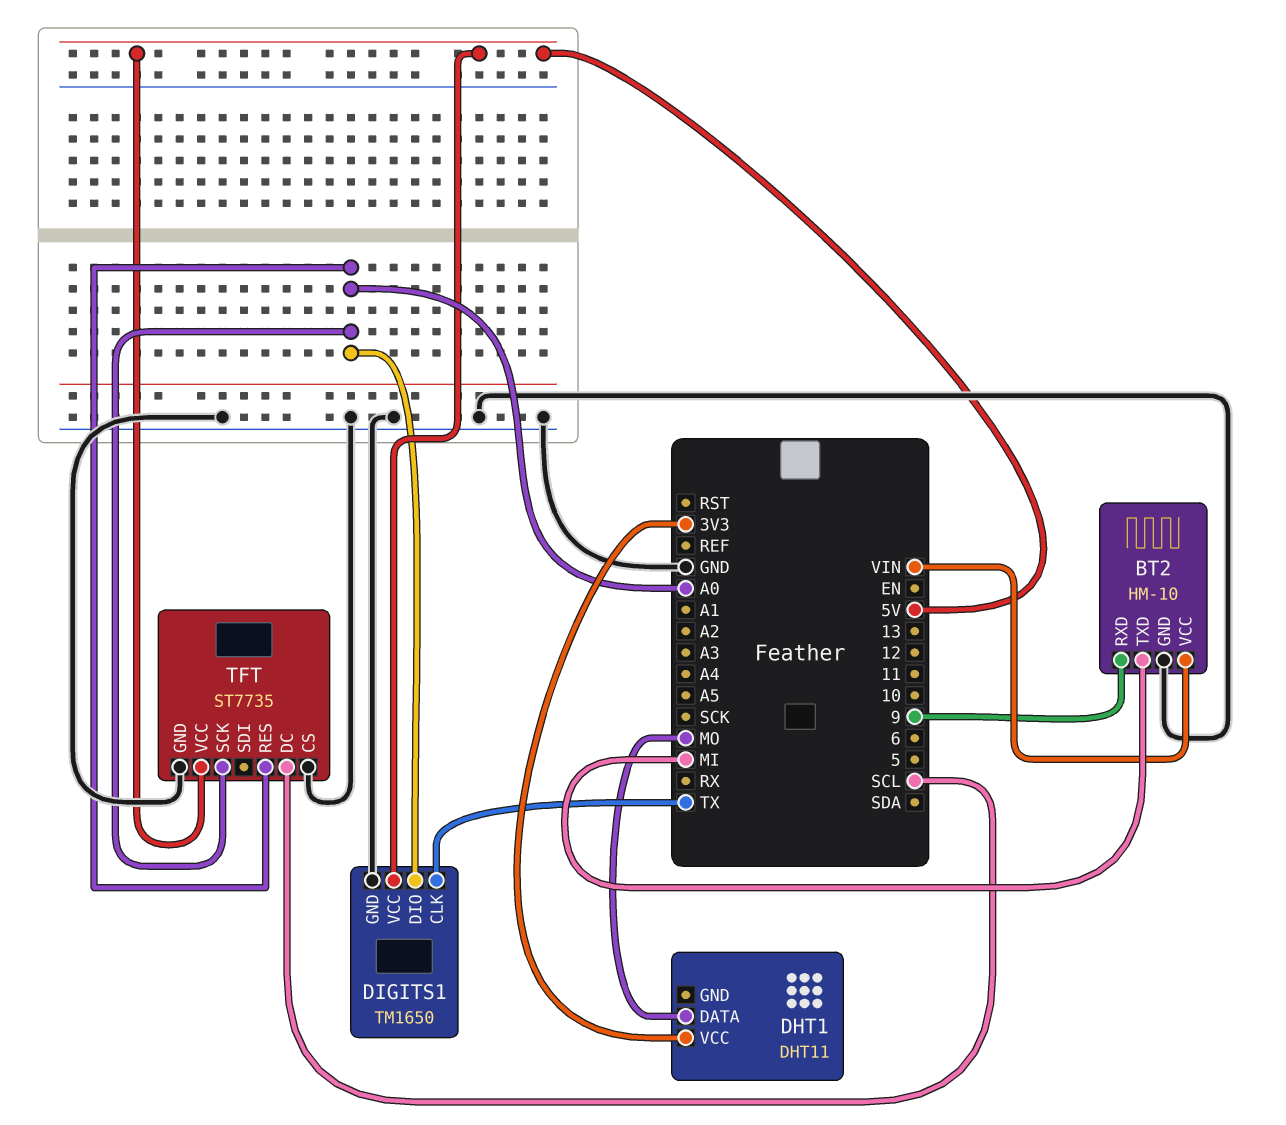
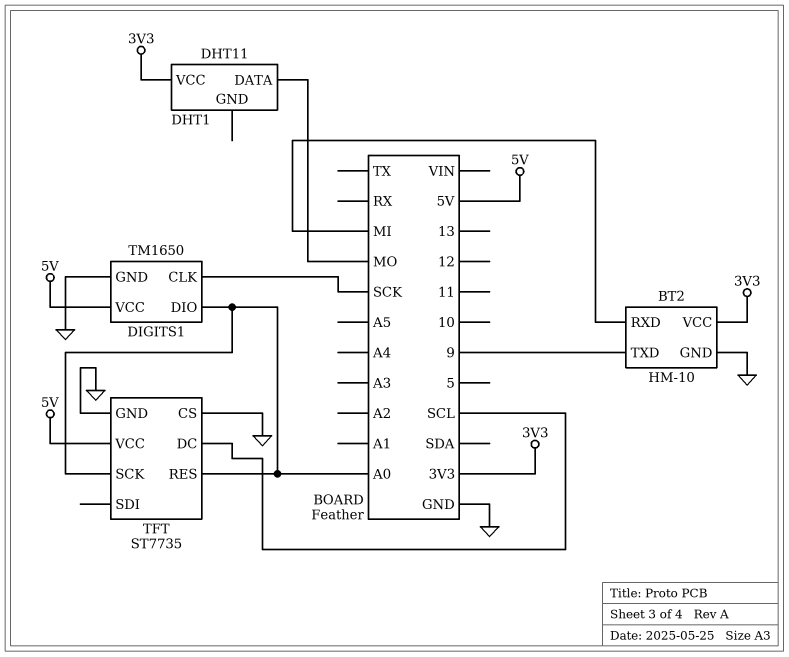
BT2 pin RXD: 9 -> MI
BT2 pin TXD: MI -> 9
BT2 pin VCC: VIN -> 3V3
DIGITS1 pin CLK: TX -> SCK

